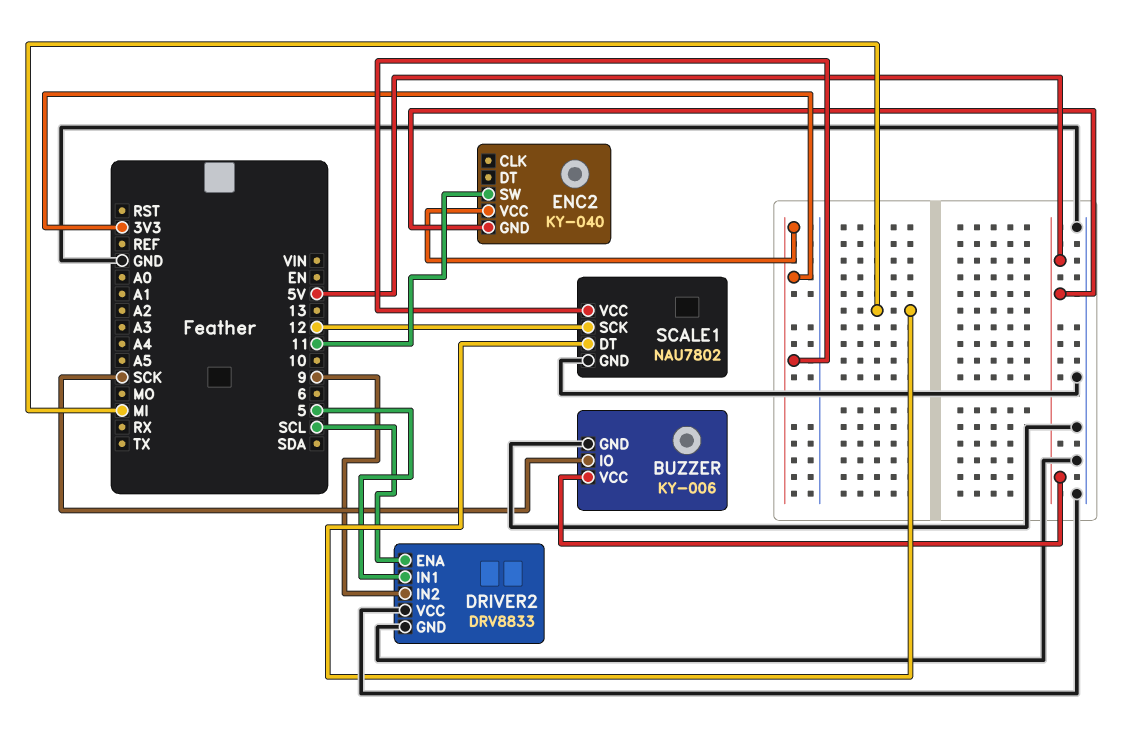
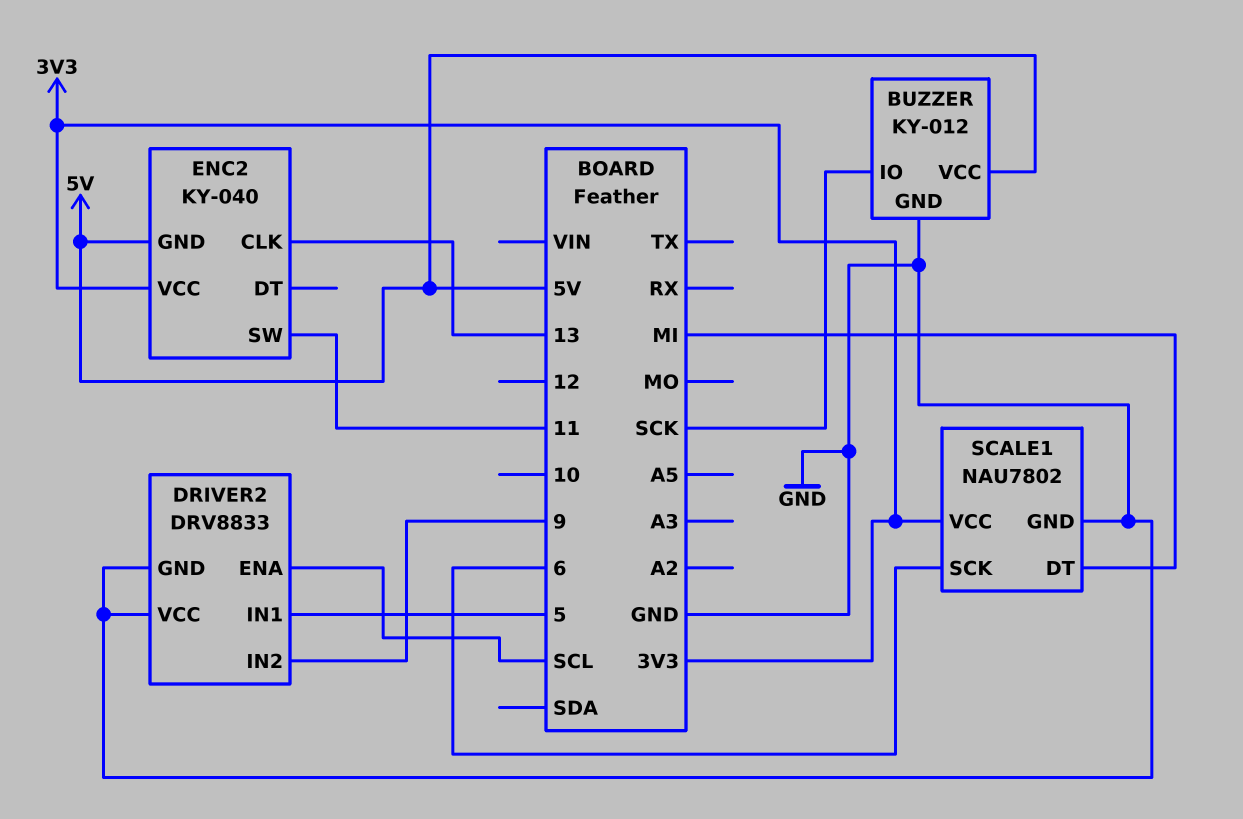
BUZZER: KY-006 -> KY-012
ENC2 pin CLK: none -> 13
SCALE1 pin SCK: 12 -> 6

